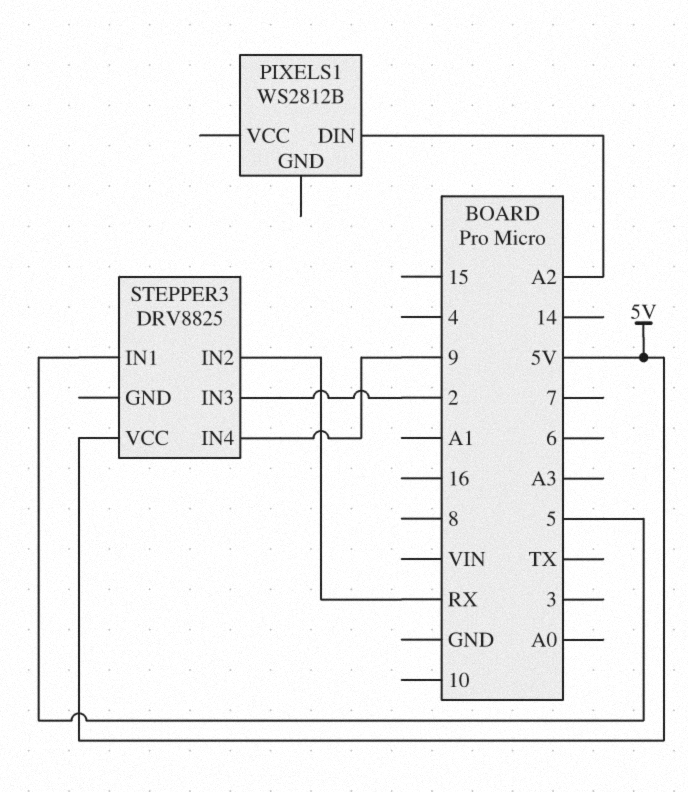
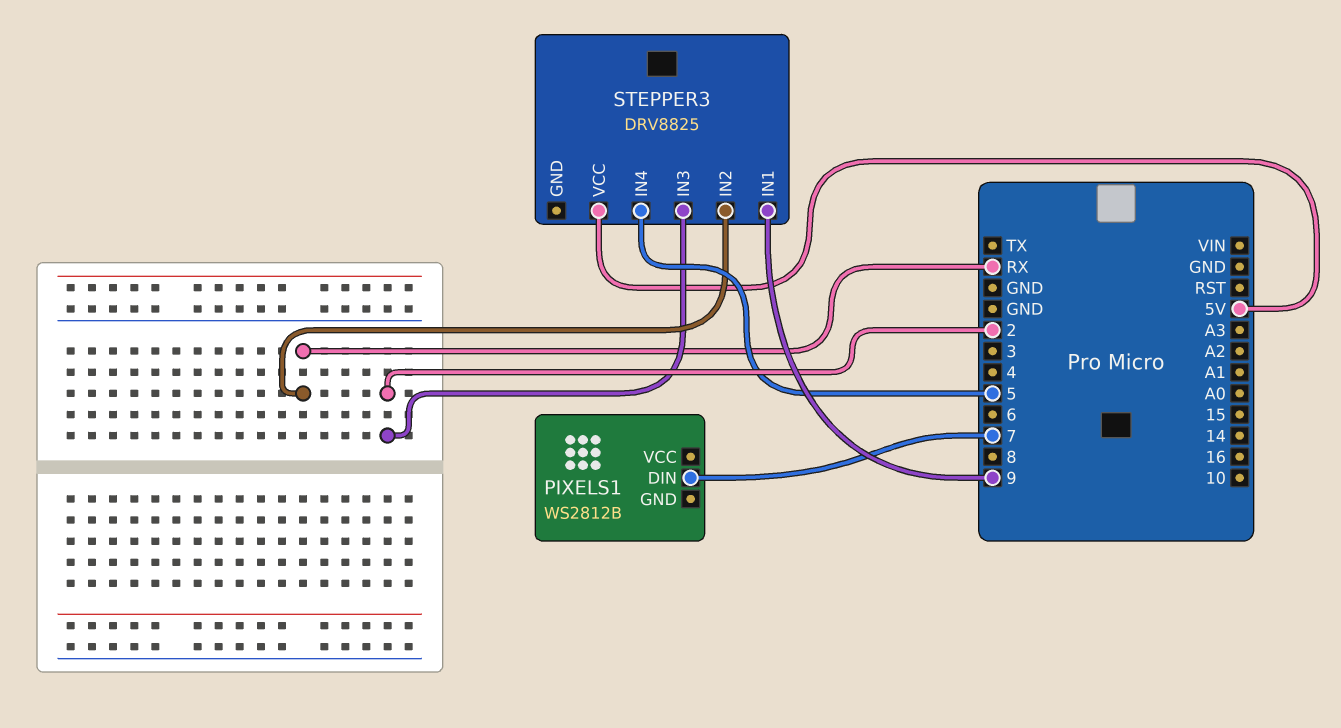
PIXELS1 pin DIN: A2 -> 7
STEPPER3 pin IN1: 5 -> 9
STEPPER3 pin IN4: 9 -> 5

